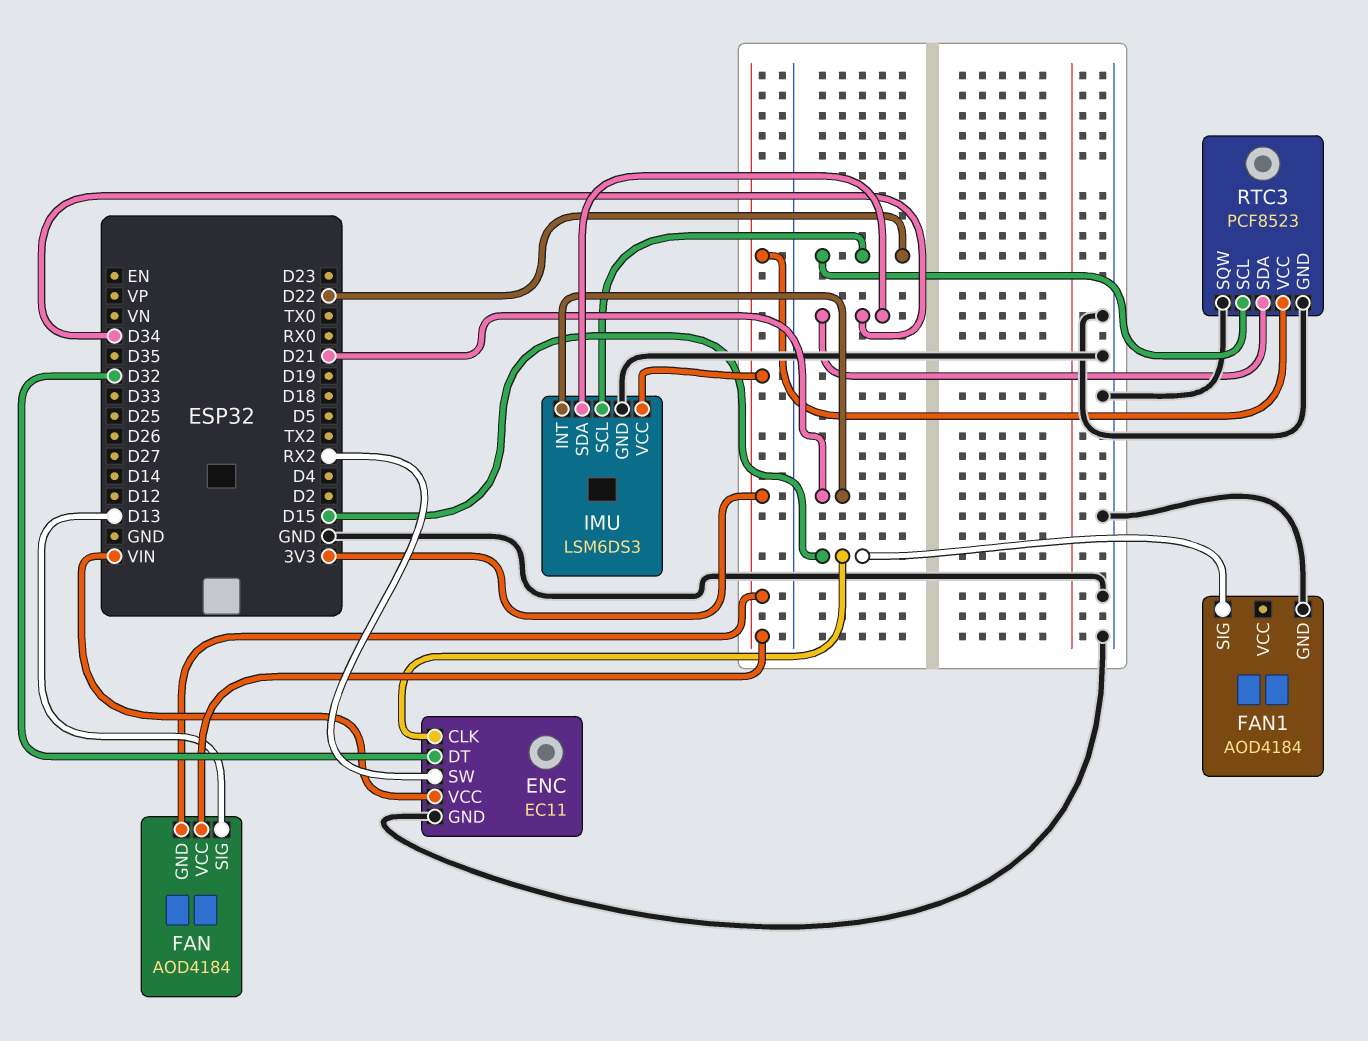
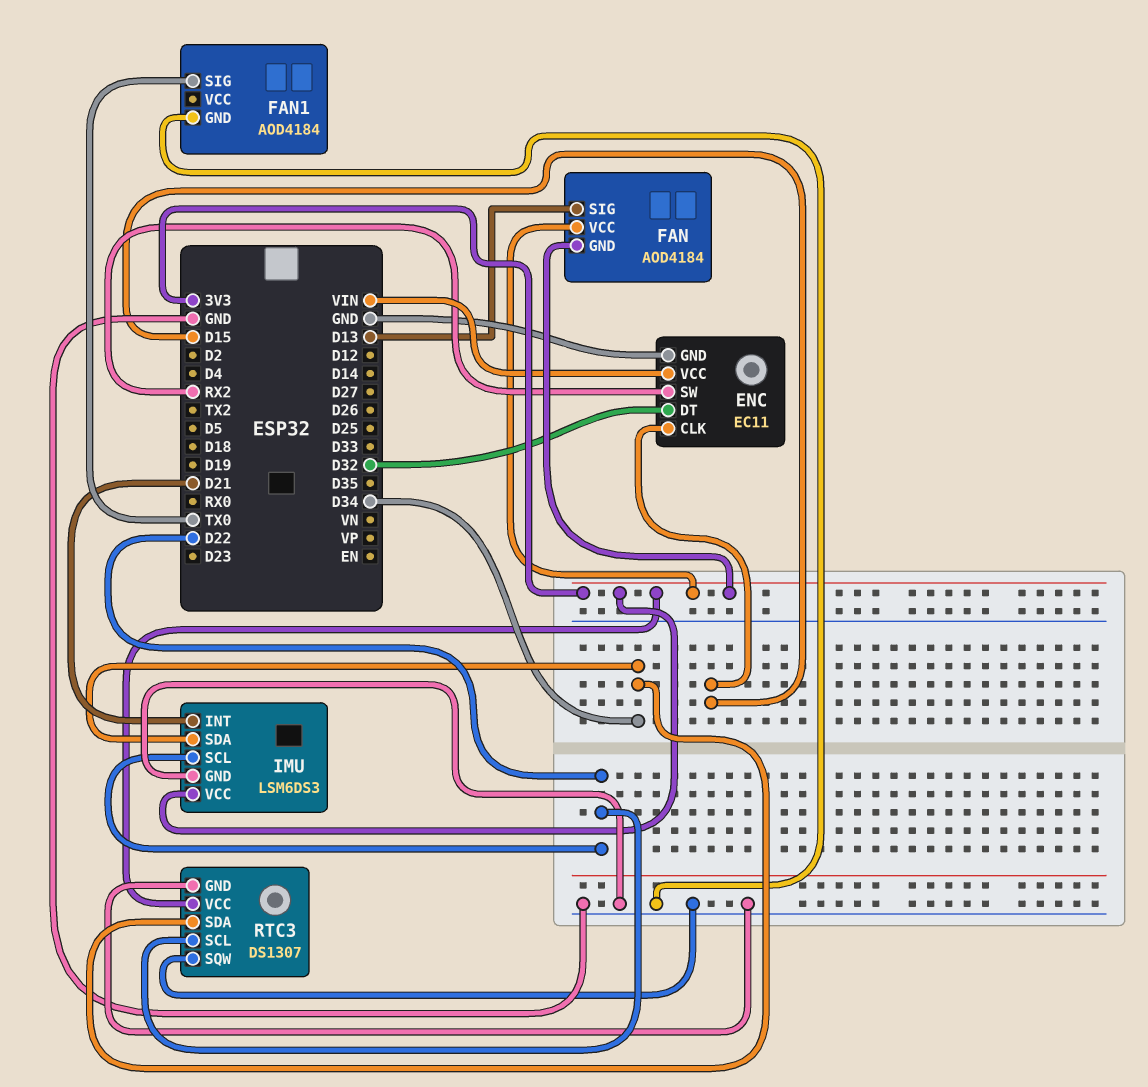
FAN1 pin SIG: D15 -> TX0
RTC3: PCF8523 -> DS1307

